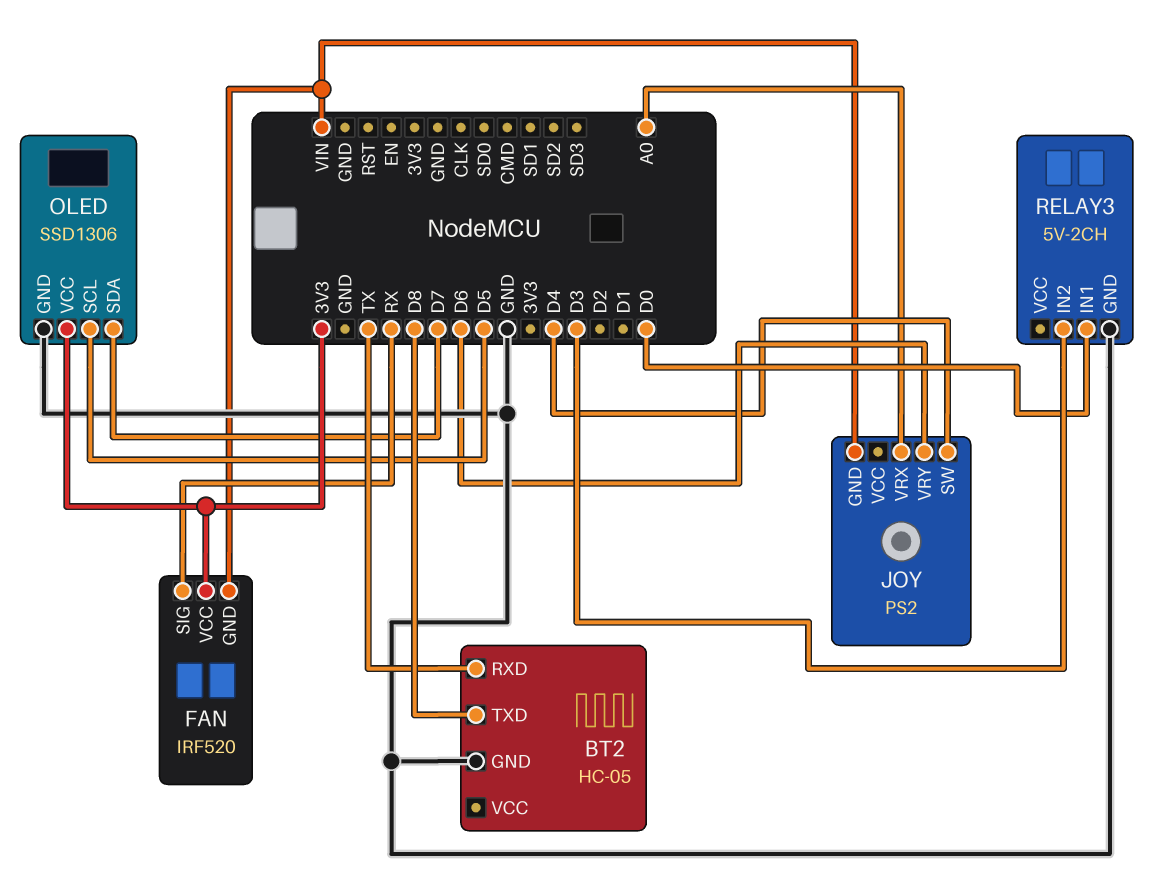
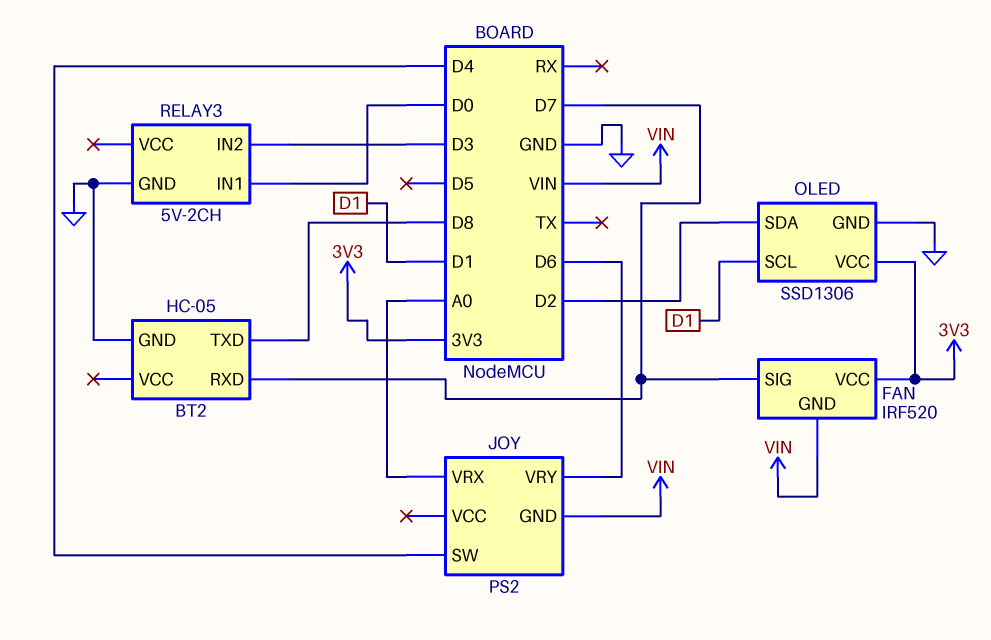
BT2 pin RXD: TX -> D7
FAN pin SIG: RX -> D7
OLED pin SCL: D5 -> D1
OLED pin SDA: D7 -> D2

